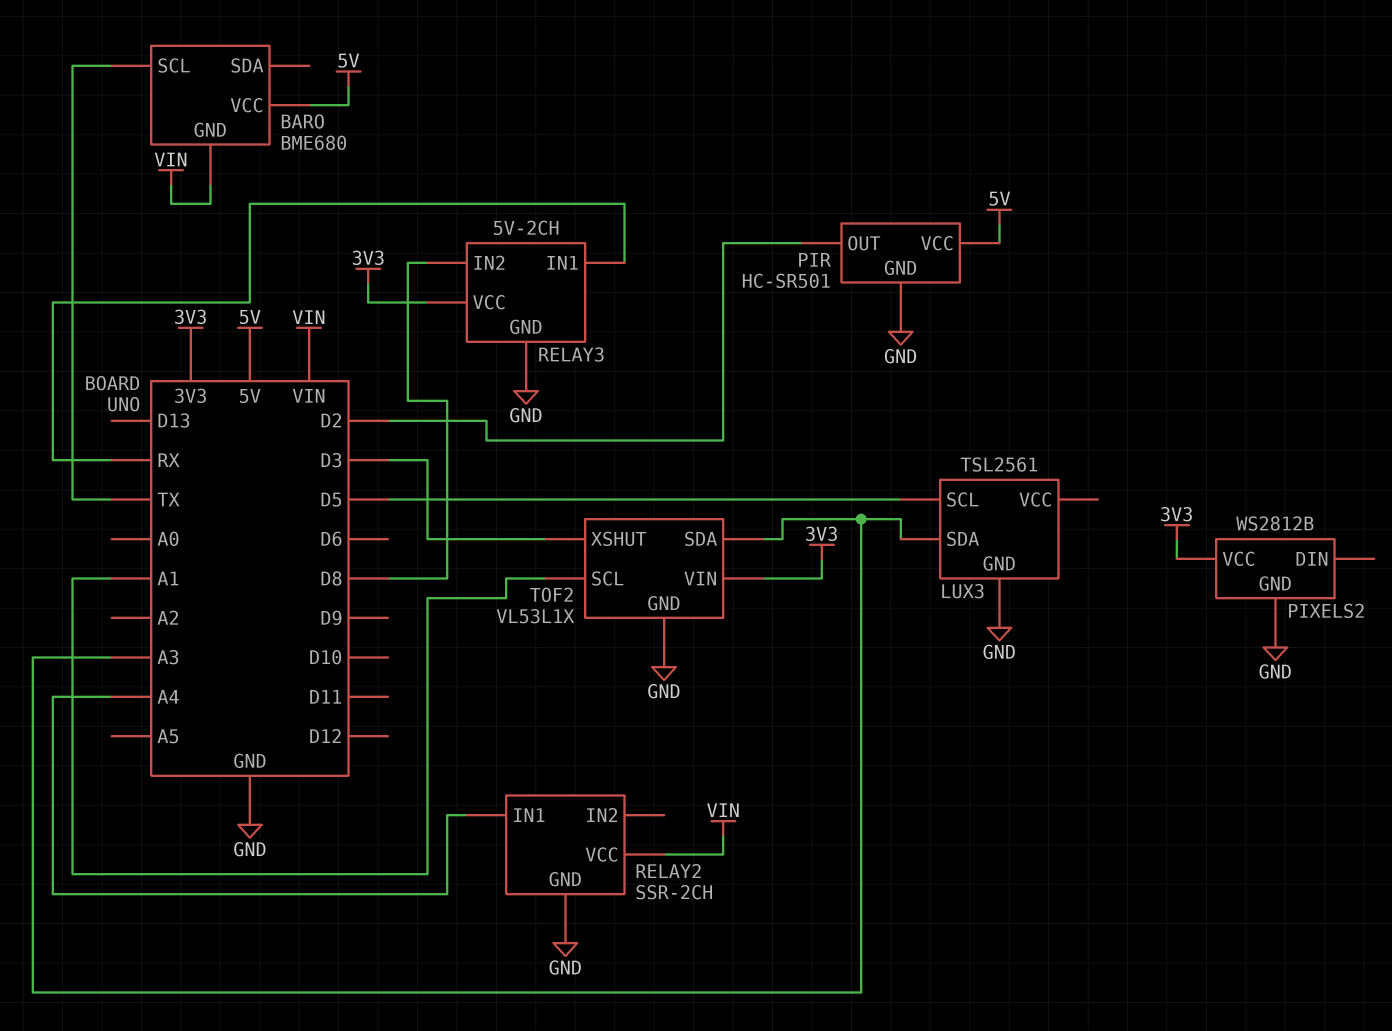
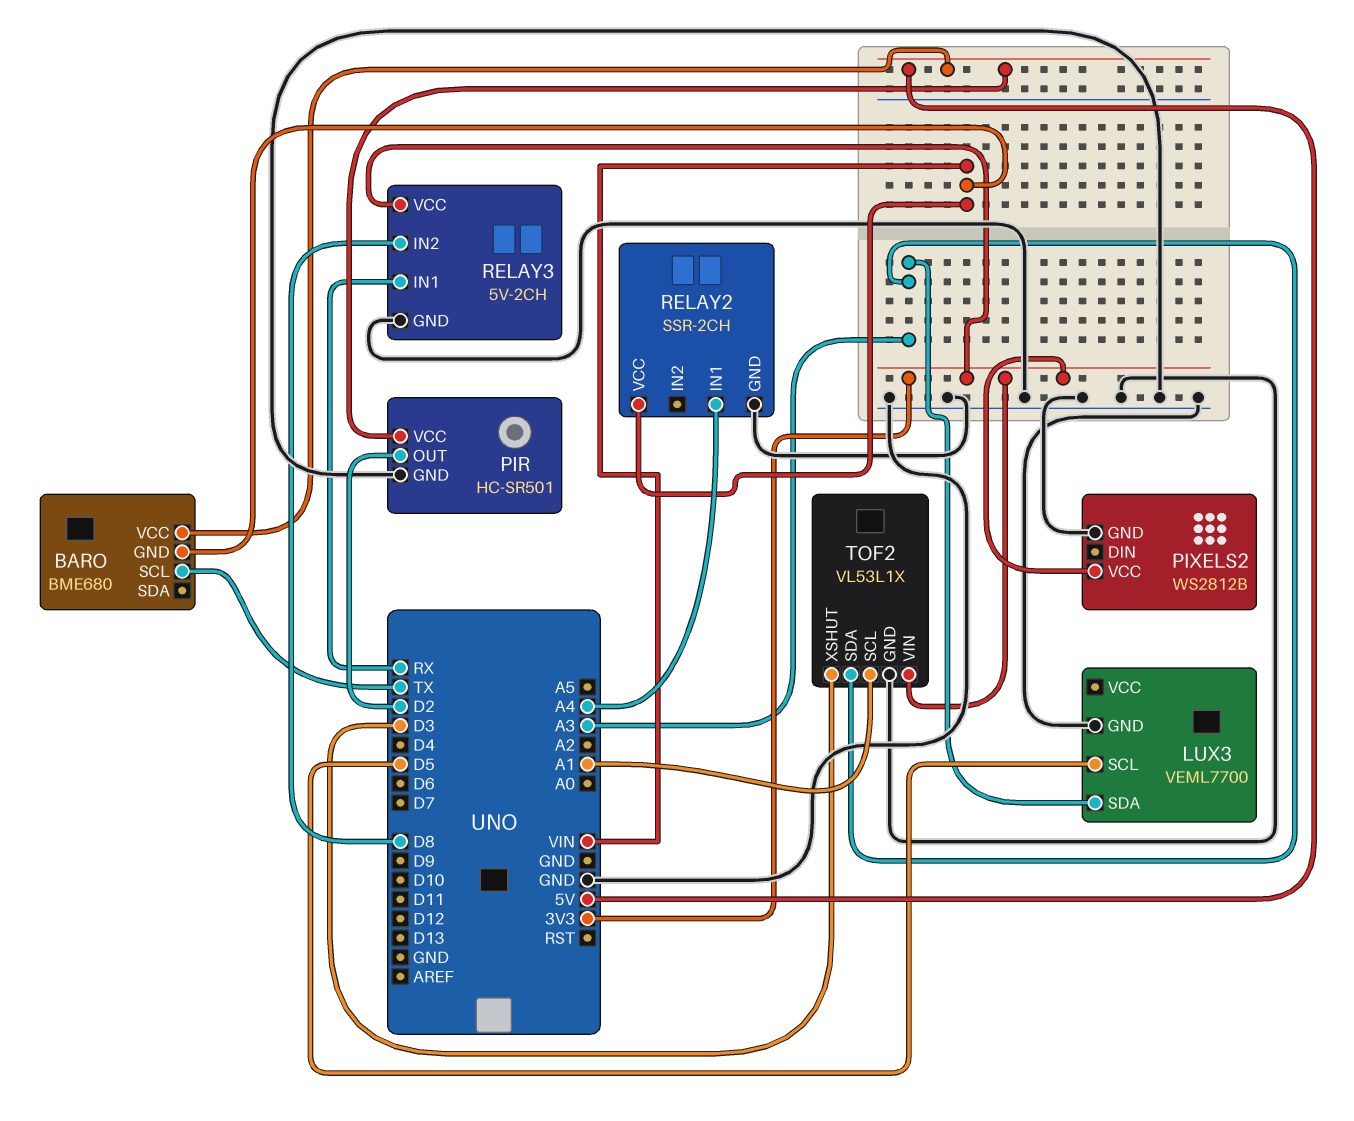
LUX3: TSL2561 -> VEML7700

